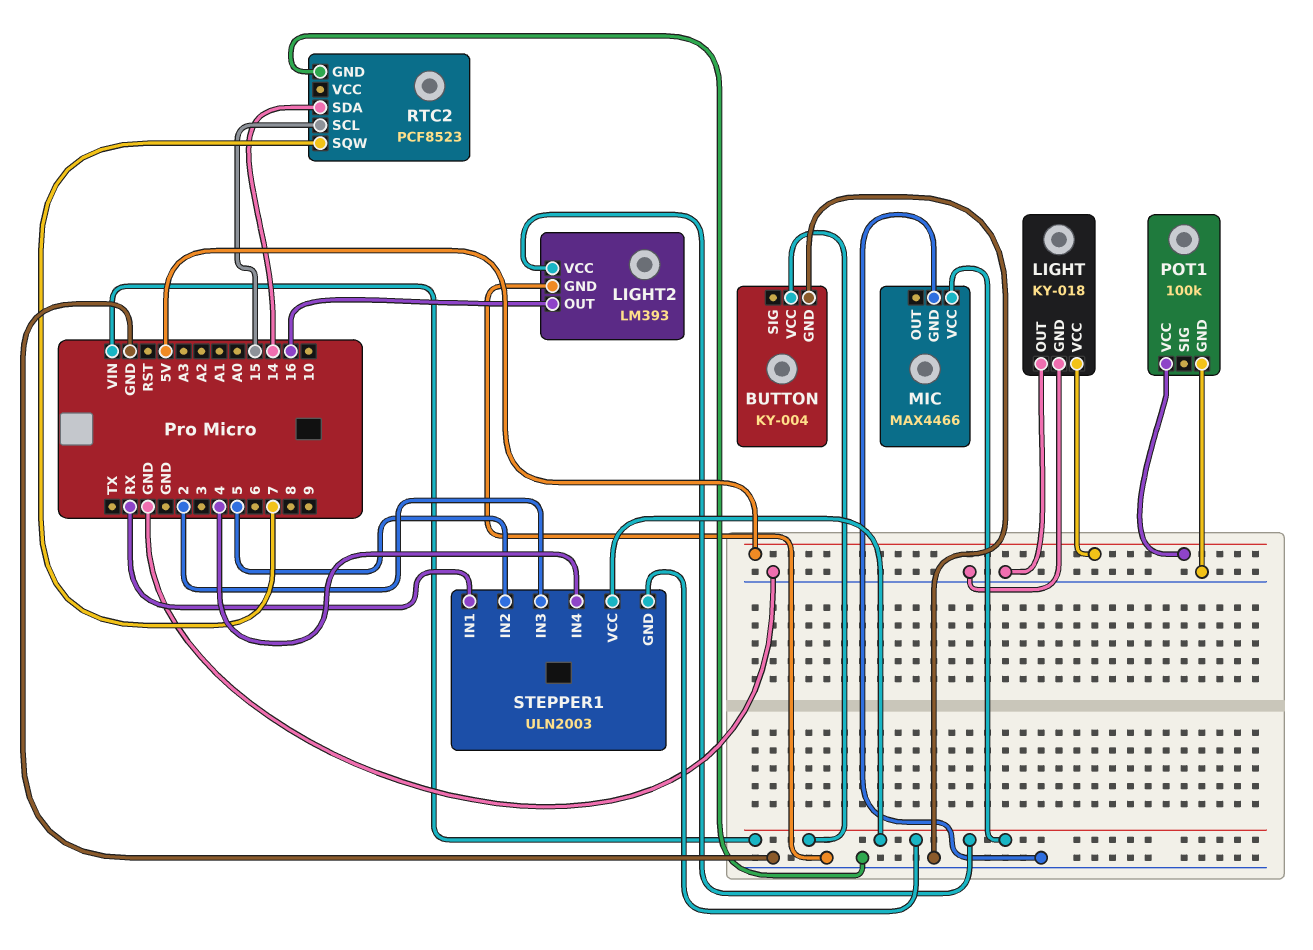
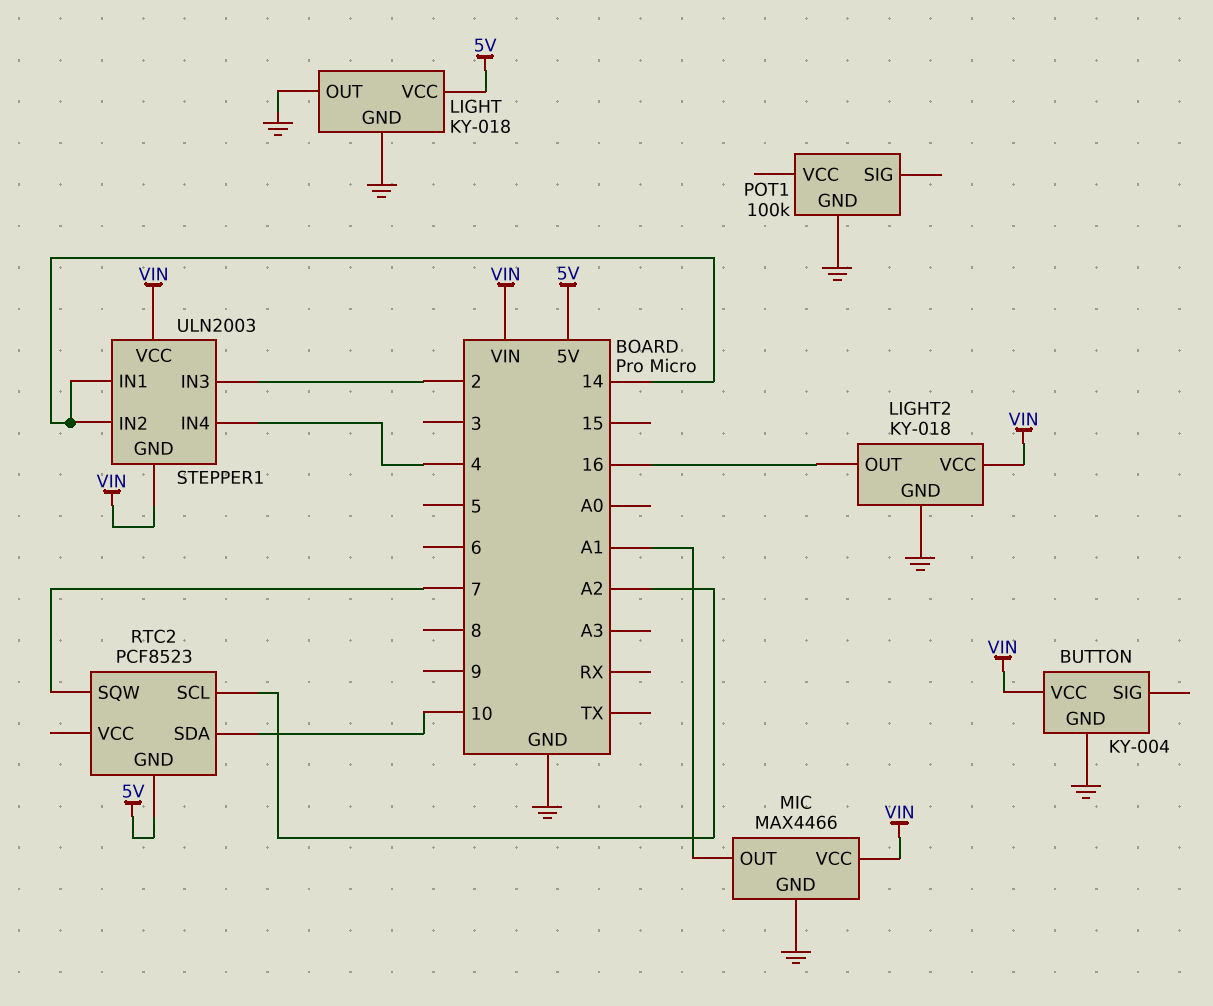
LIGHT2: LM393 -> KY-018
MIC pin OUT: none -> A1
POT1 pin VCC: 5V -> none
RTC2 pin GND: GND -> 5V
RTC2 pin SCL: 15 -> A2
RTC2 pin SDA: 14 -> 10
STEPPER1 pin IN1: RX -> 14
STEPPER1 pin IN2: 5 -> 14

